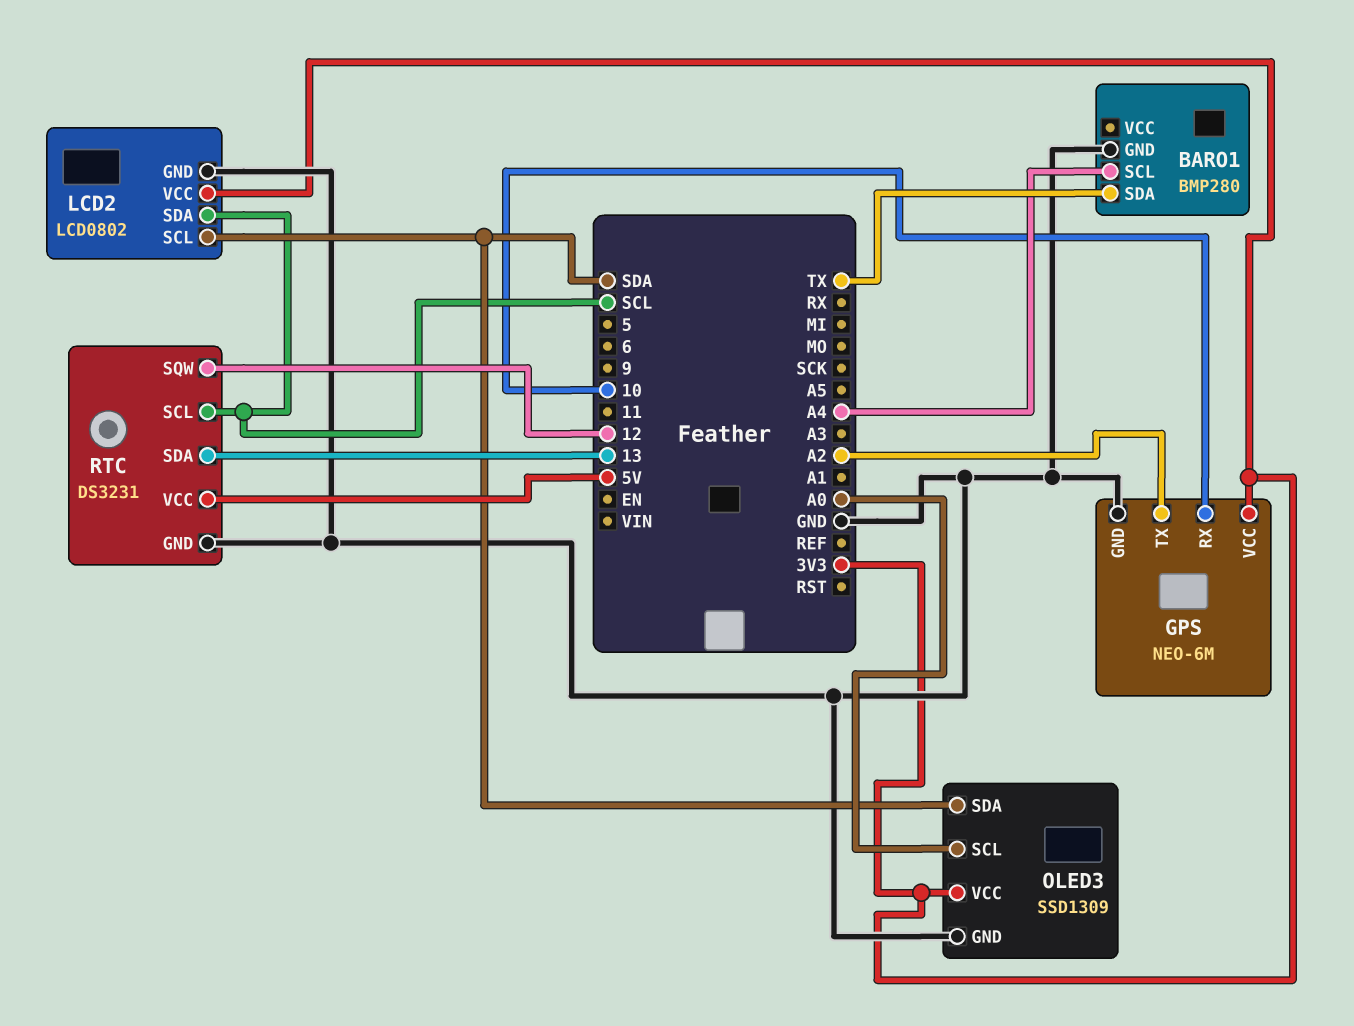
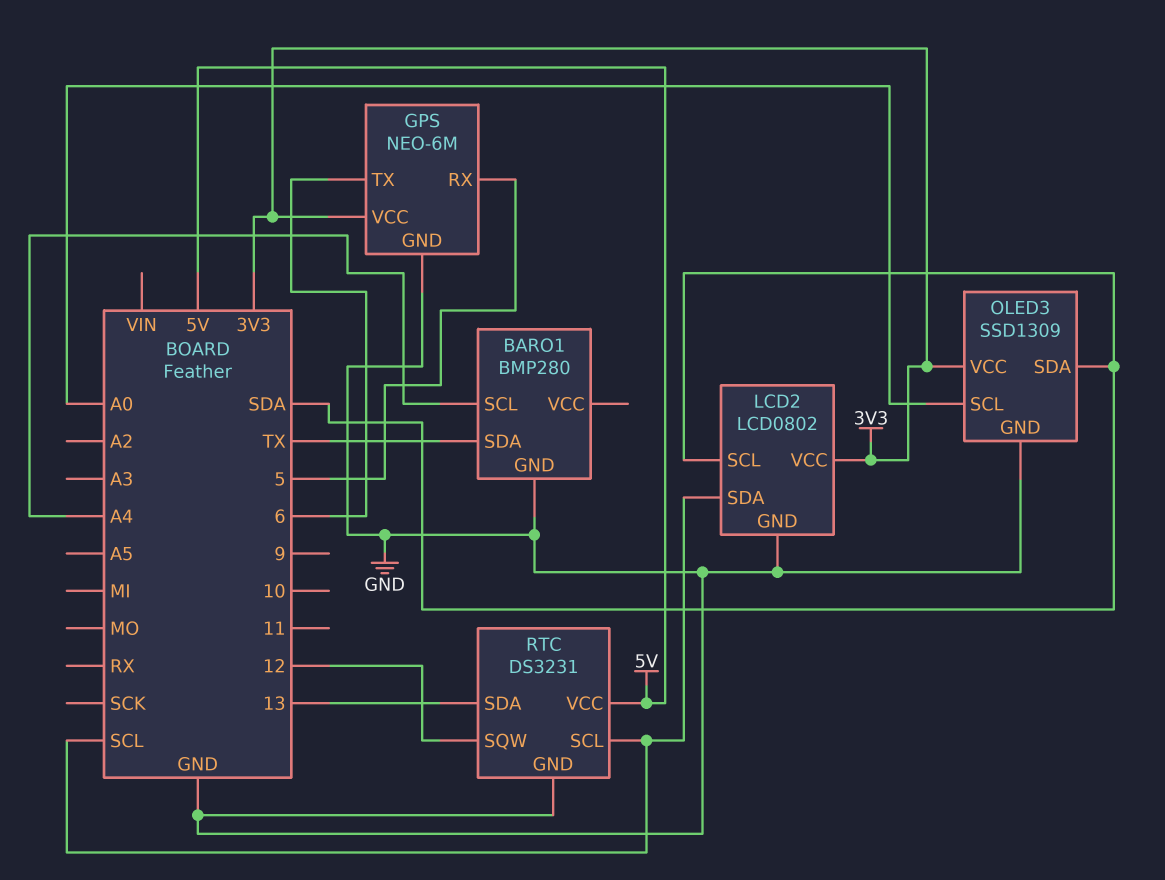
GPS pin RX: 10 -> 5
GPS pin TX: A2 -> 6

